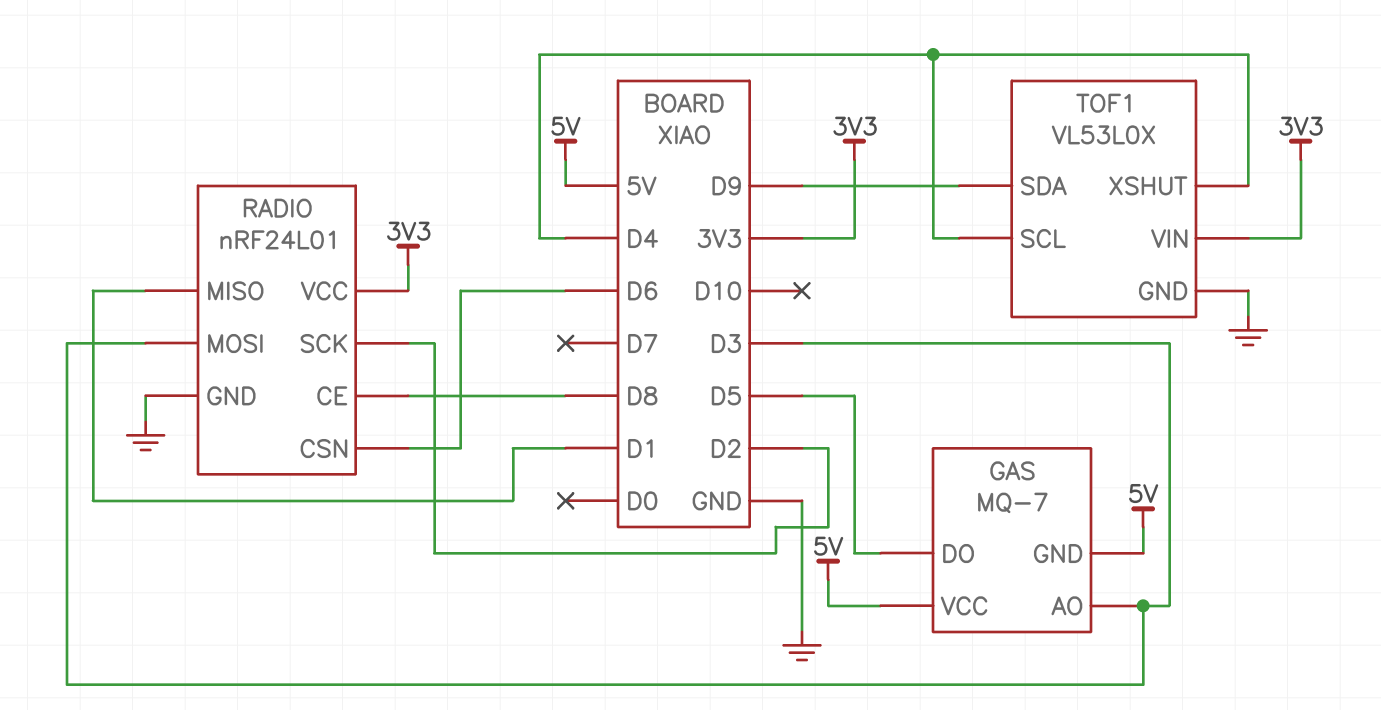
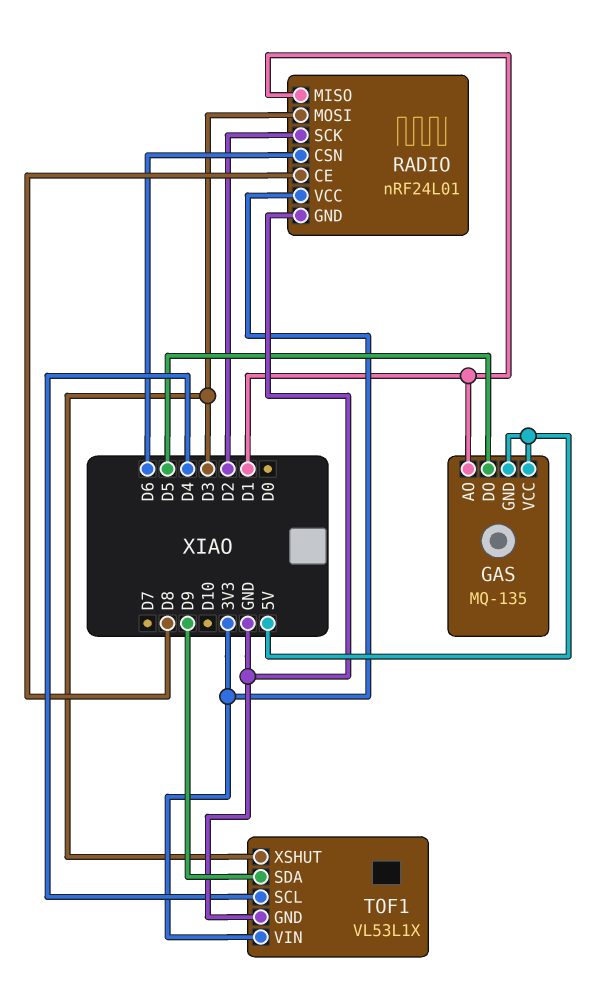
GAS: MQ-7 -> MQ-135
GAS pin AO: D3 -> D1
TOF1: VL53L0X -> VL53L1X
TOF1 pin XSHUT: D4 -> D3

